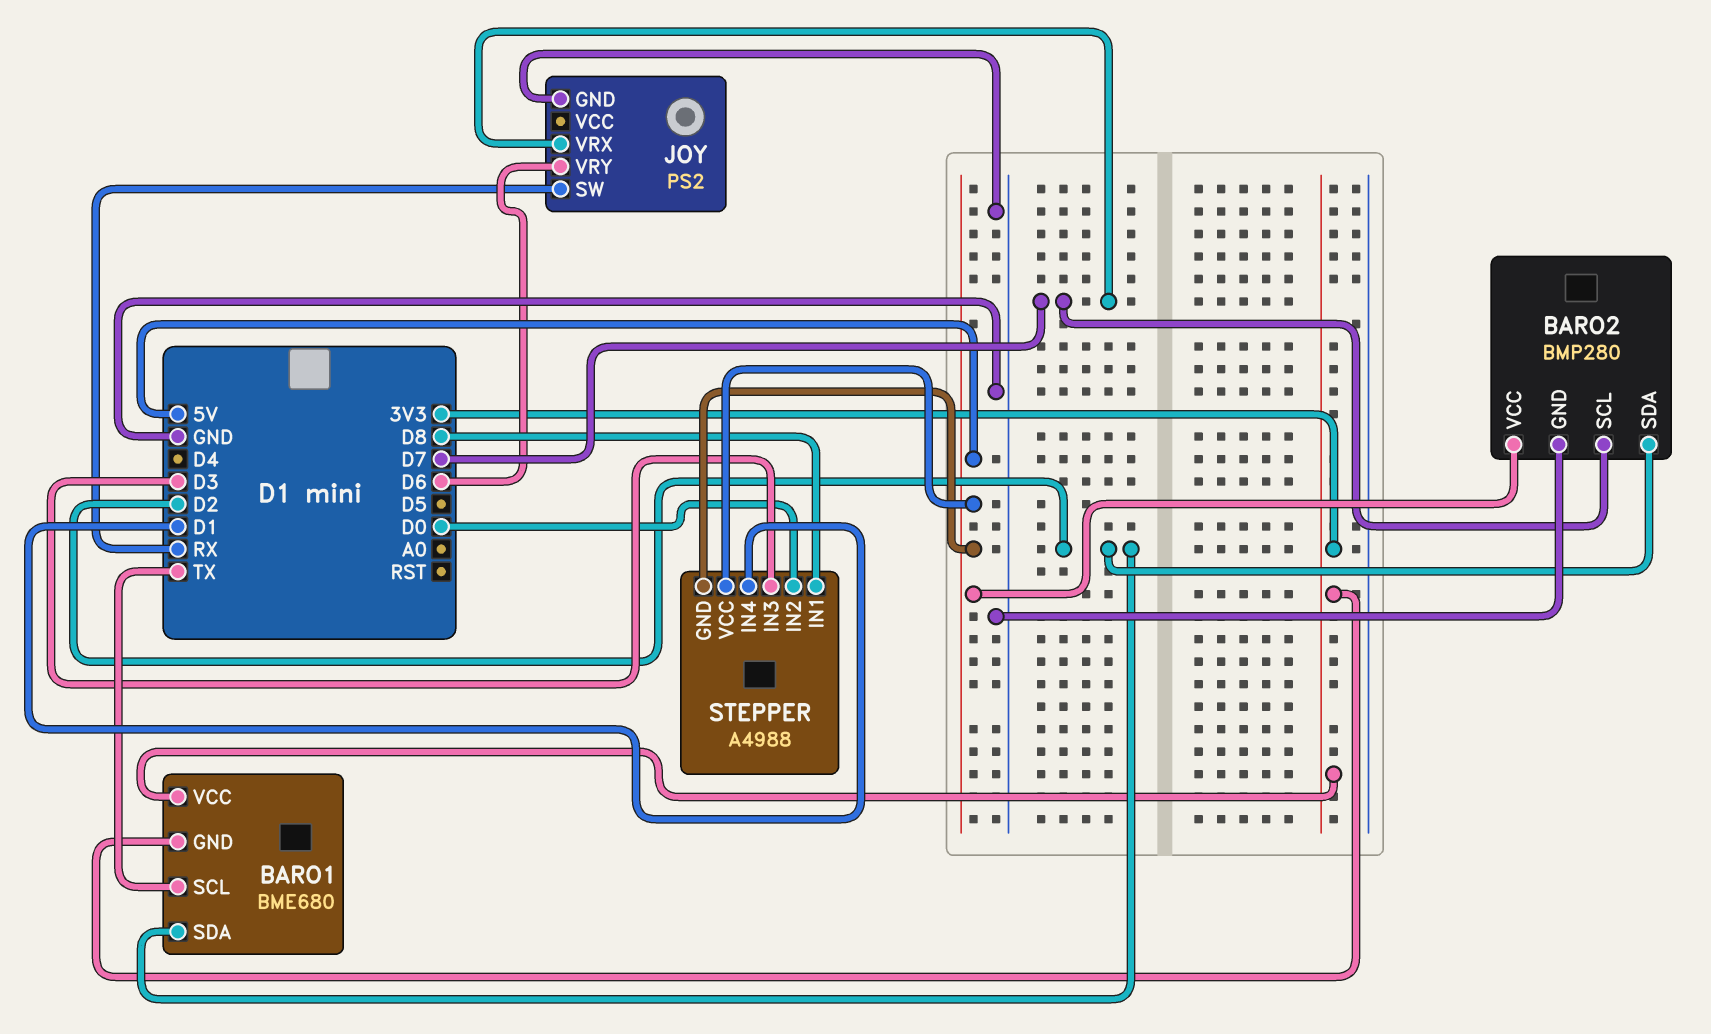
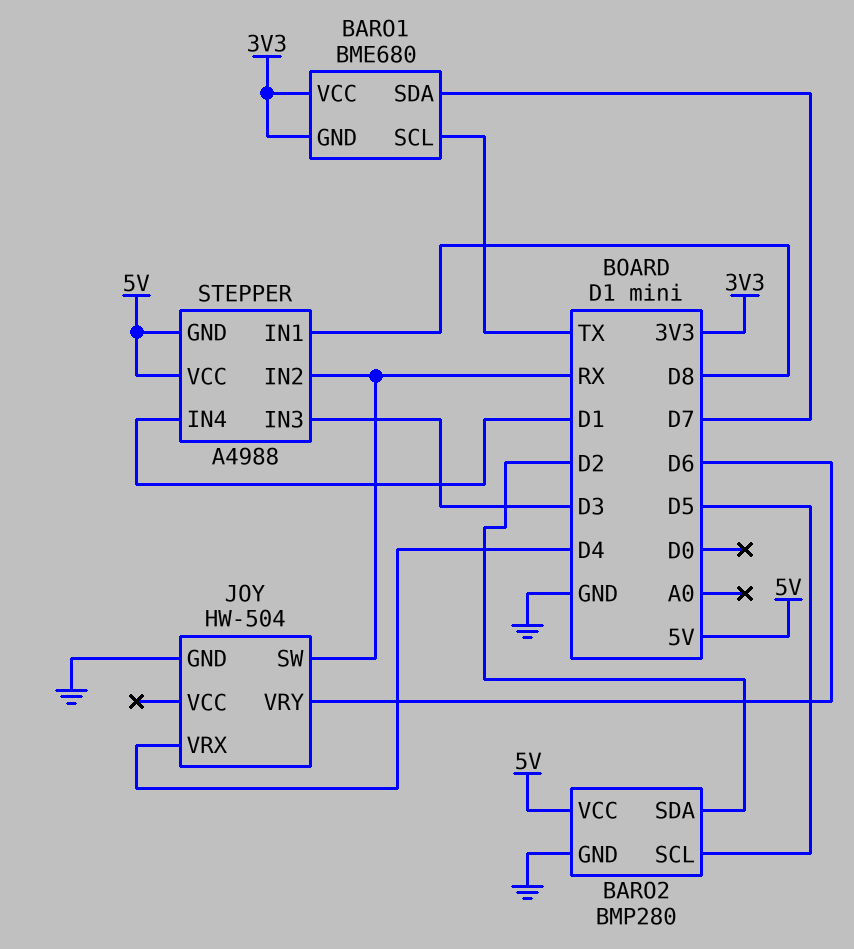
BARO1 pin SDA: D2 -> D7
BARO2 pin SCL: D7 -> D5
JOY: PS2 -> HW-504
JOY pin VRX: D7 -> D4
STEPPER pin IN2: D0 -> RX

